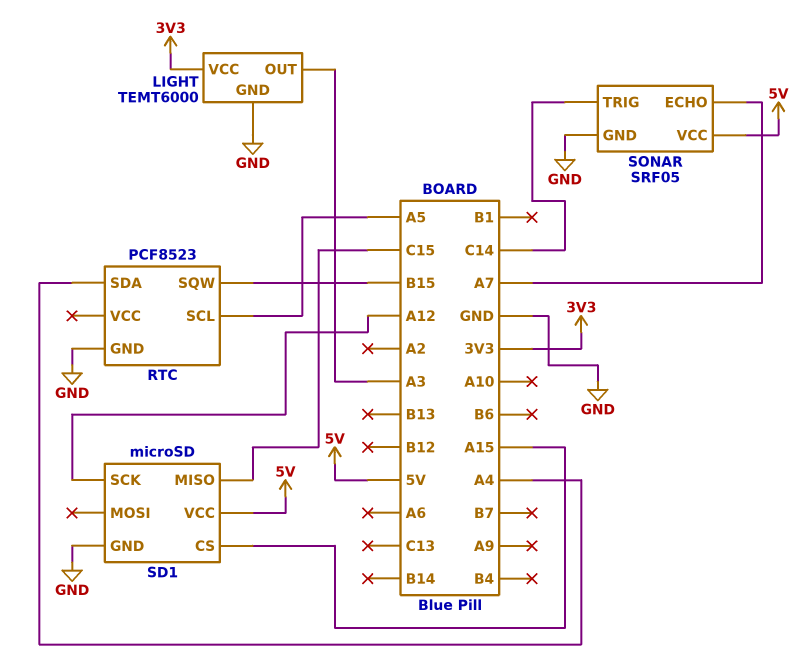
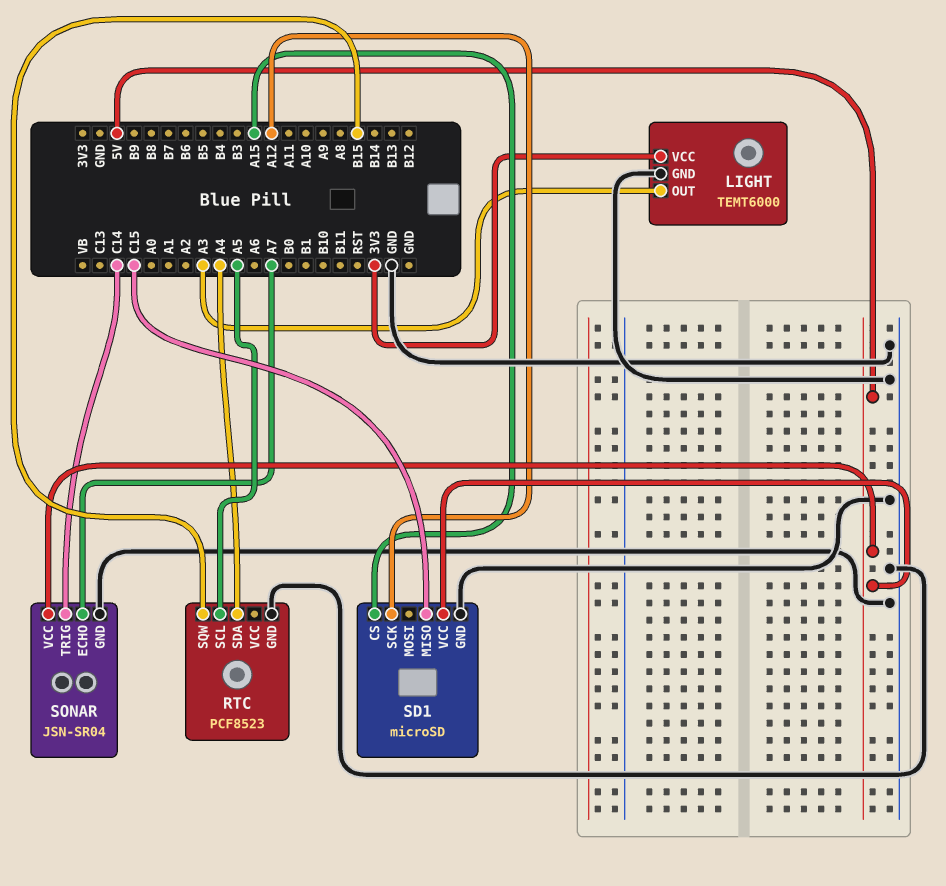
SONAR: SRF05 -> JSN-SR04

